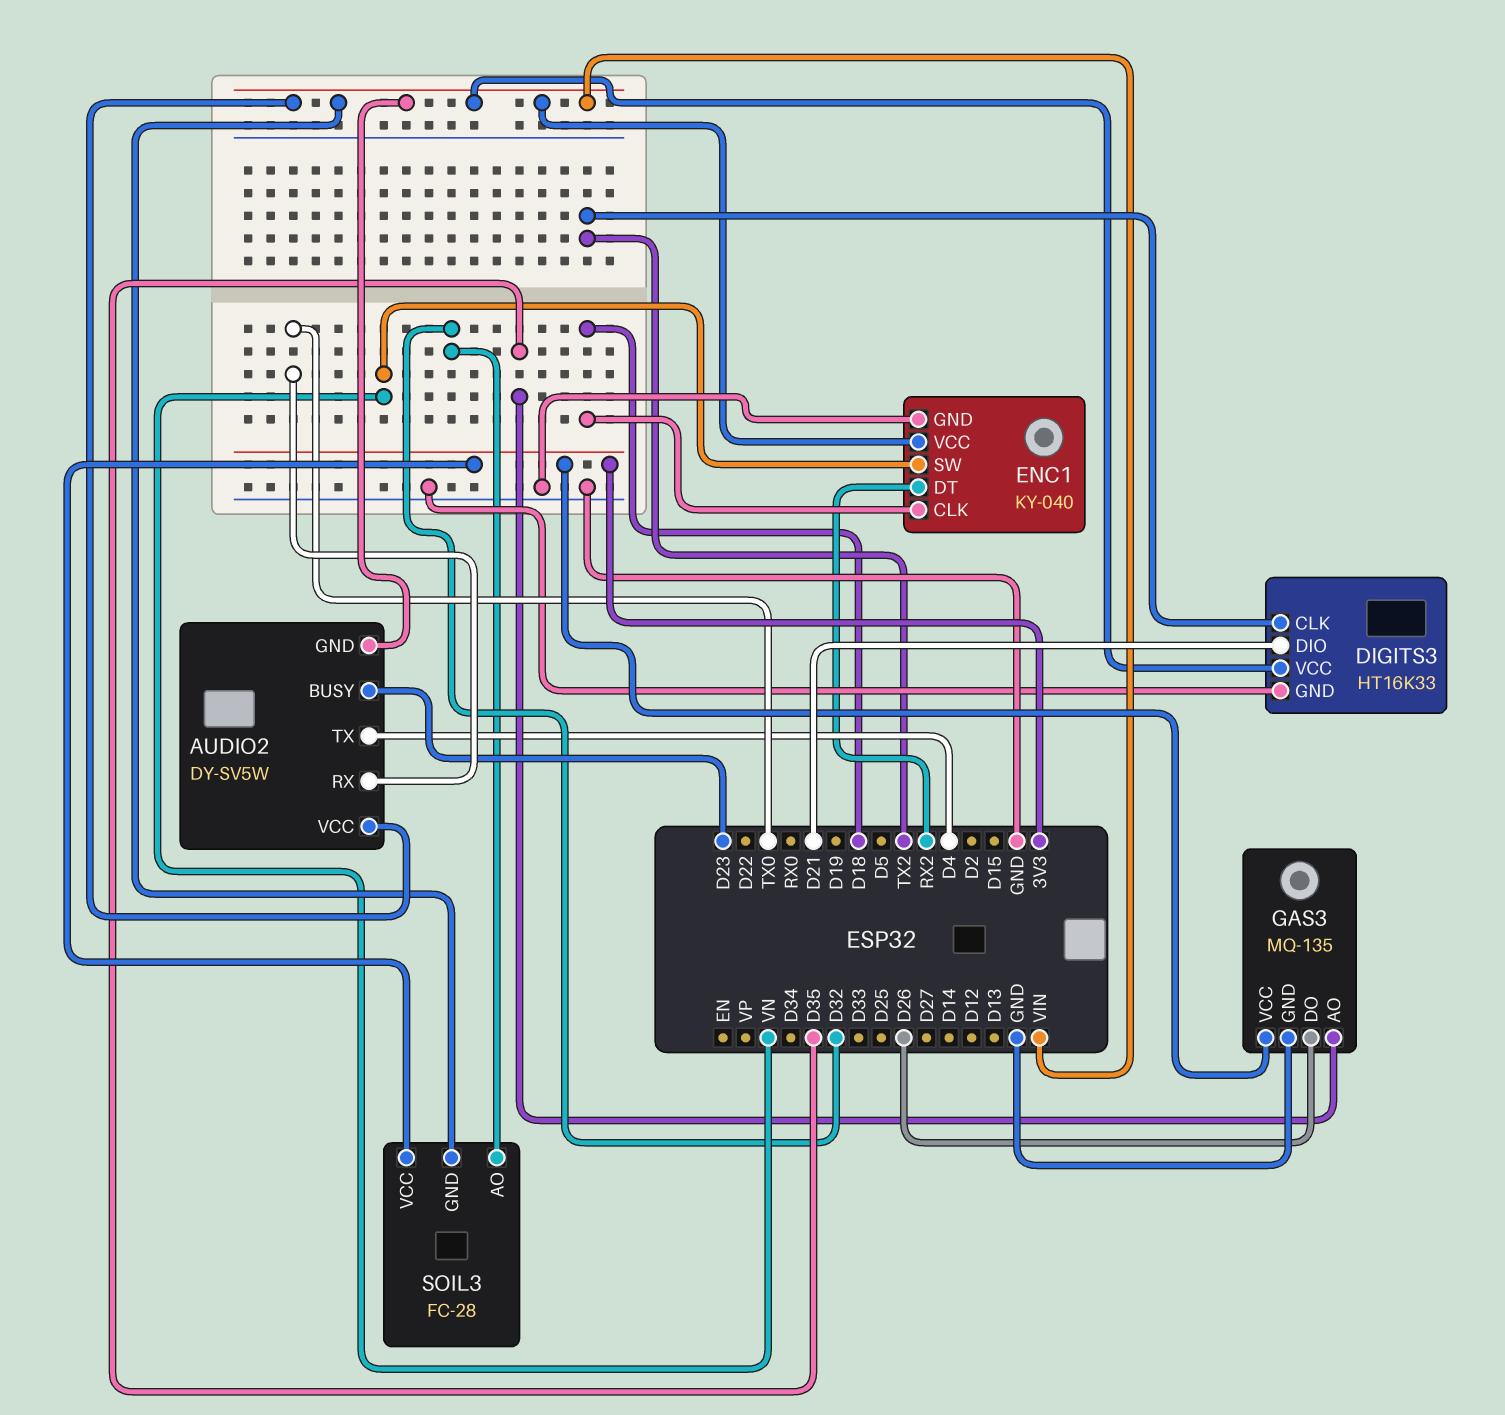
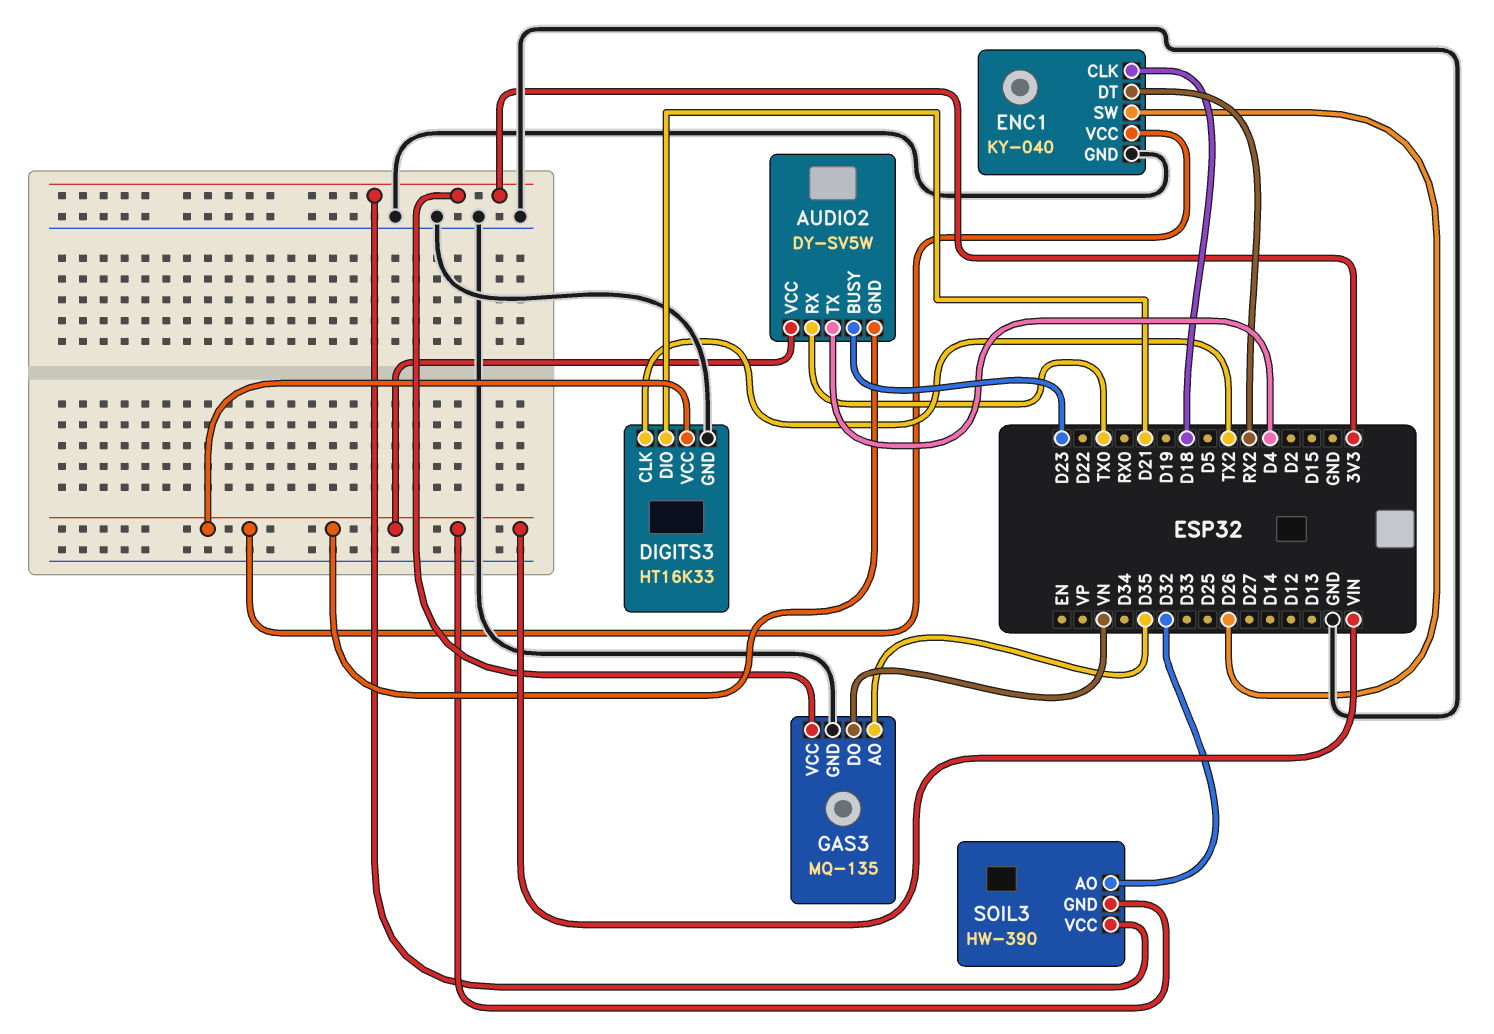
ENC1 pin SW: VN -> D26
GAS3 pin DO: D26 -> VN
SOIL3: FC-28 -> HW-390

